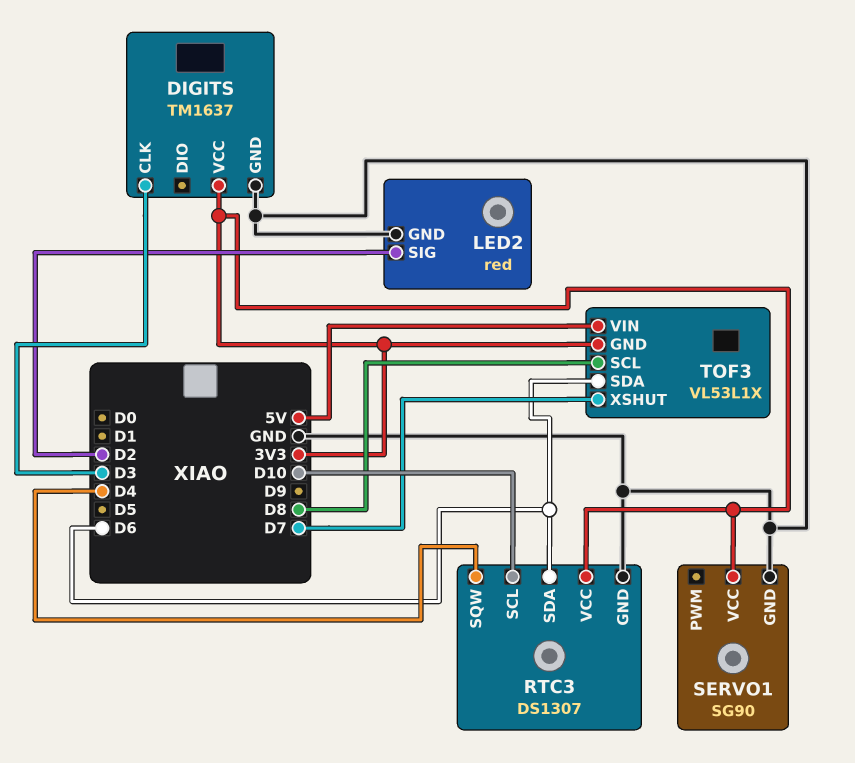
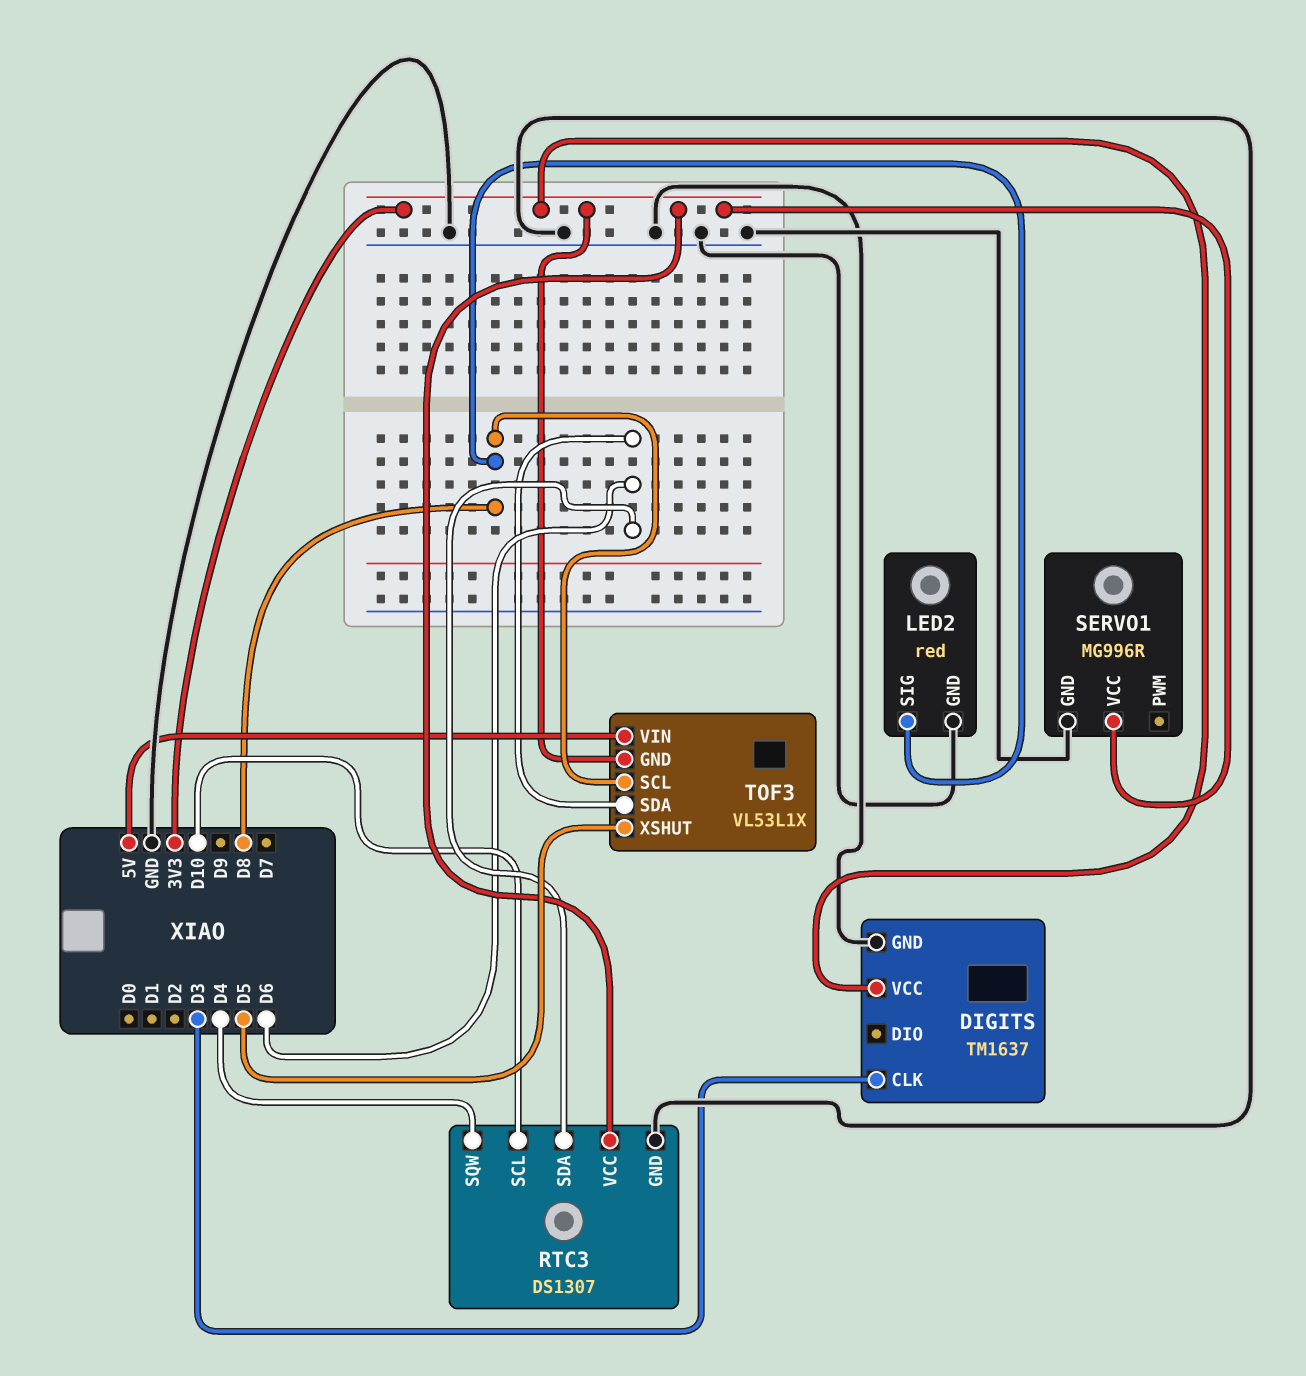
LED2 pin SIG: D2 -> D8
SERVO1: SG90 -> MG996R
TOF3 pin XSHUT: D7 -> D5

